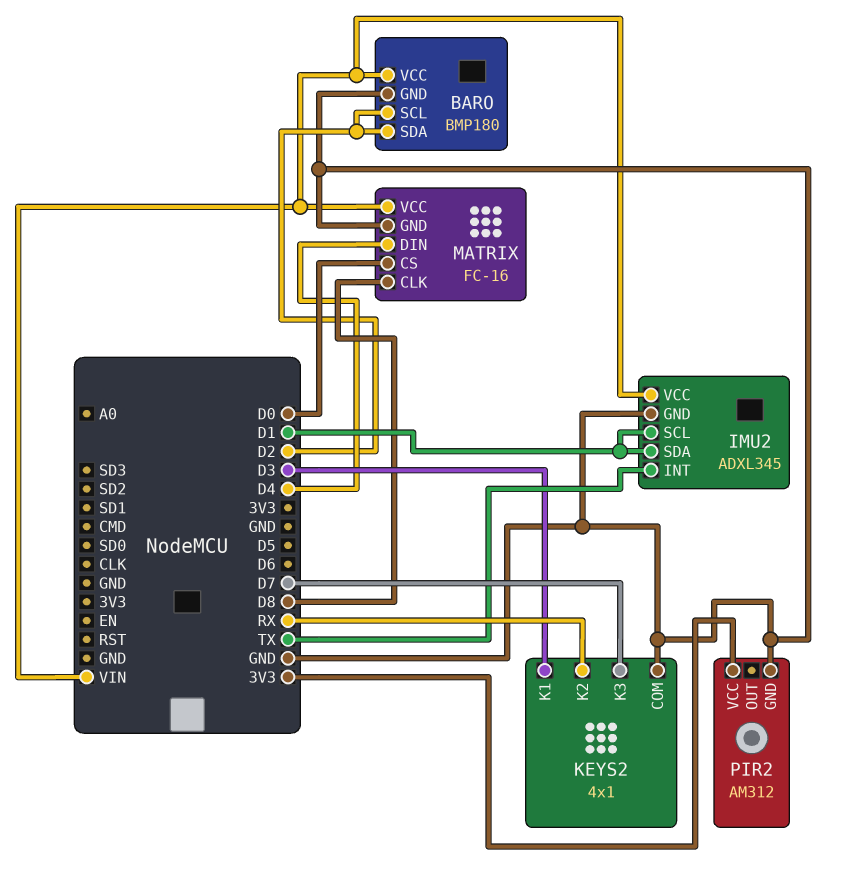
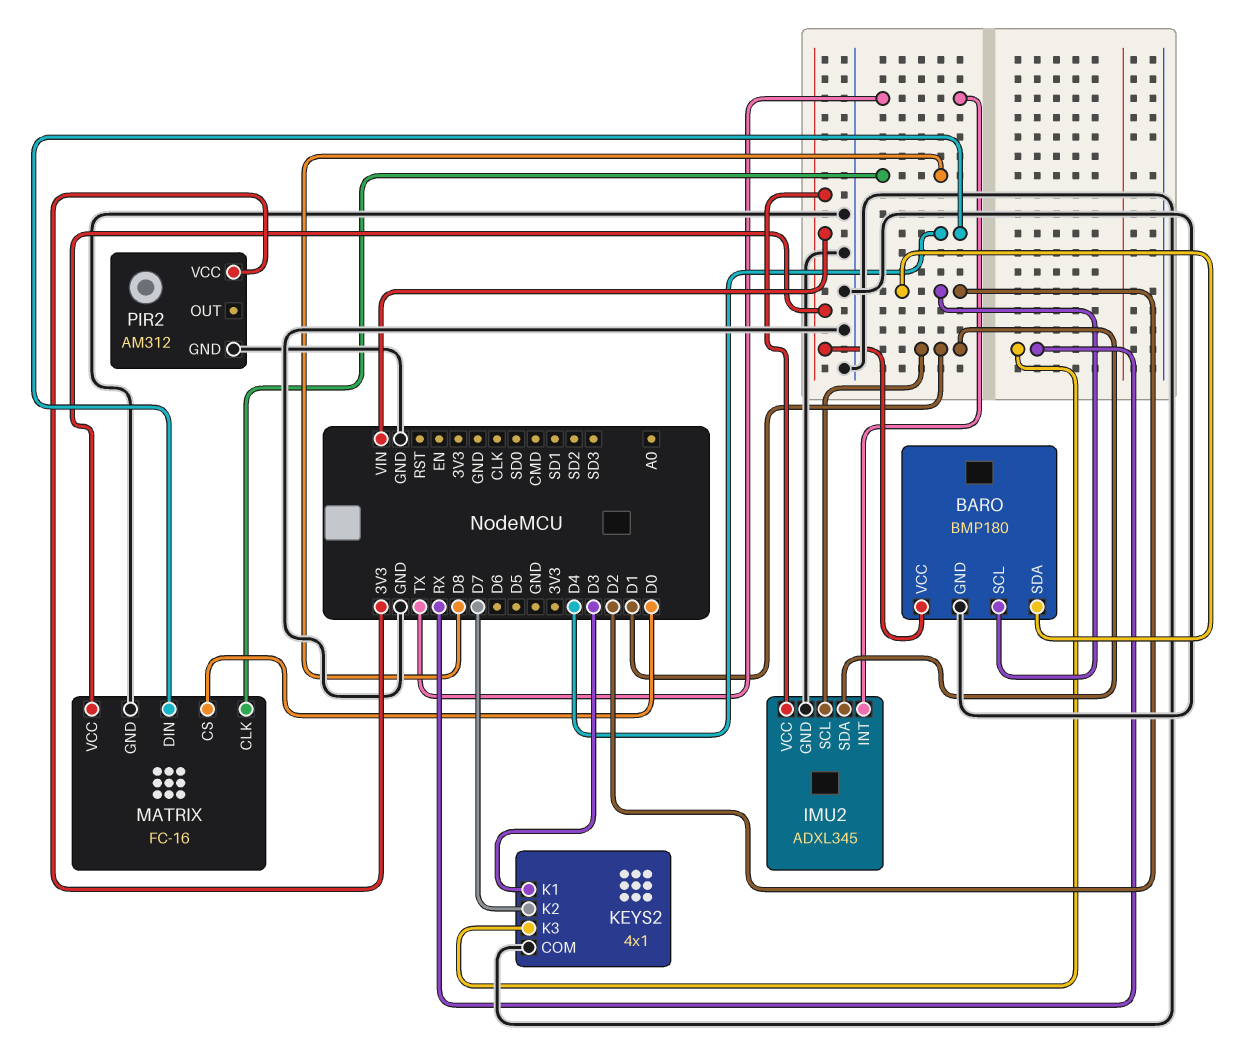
KEYS2 pin K2: RX -> D7
KEYS2 pin K3: D7 -> RX

